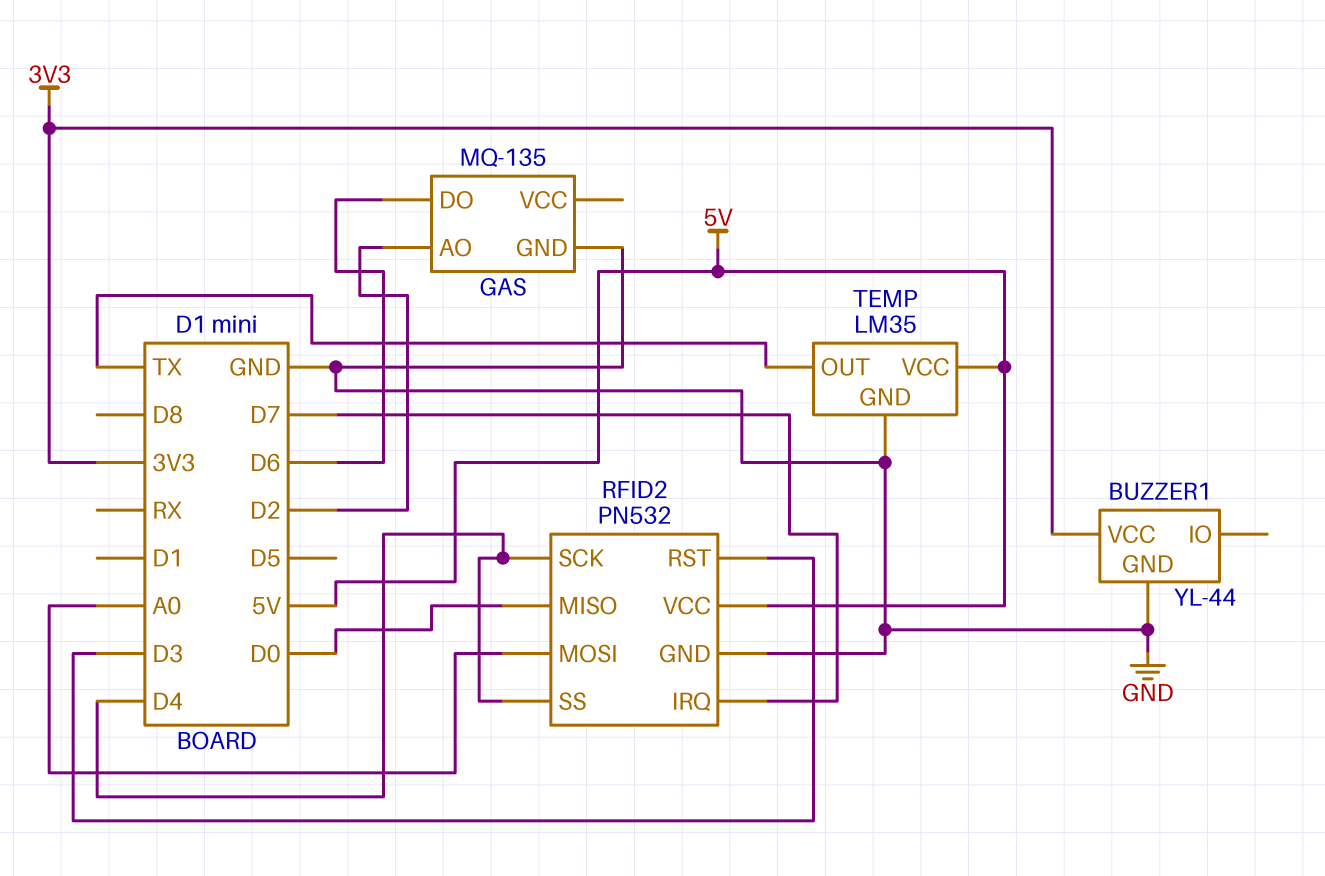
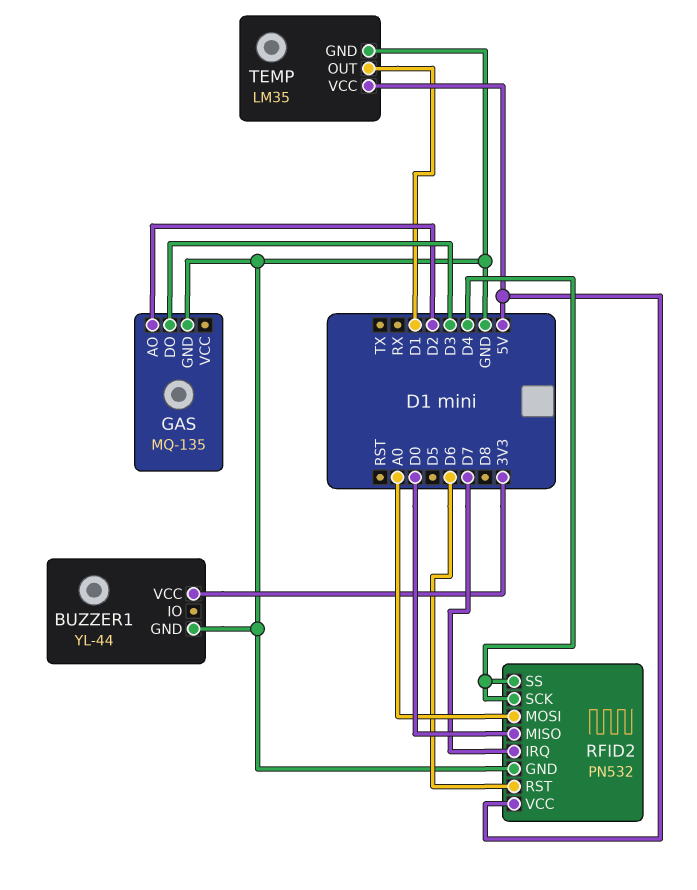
GAS pin DO: D6 -> D3
RFID2 pin RST: D3 -> D6
TEMP pin OUT: TX -> D1

